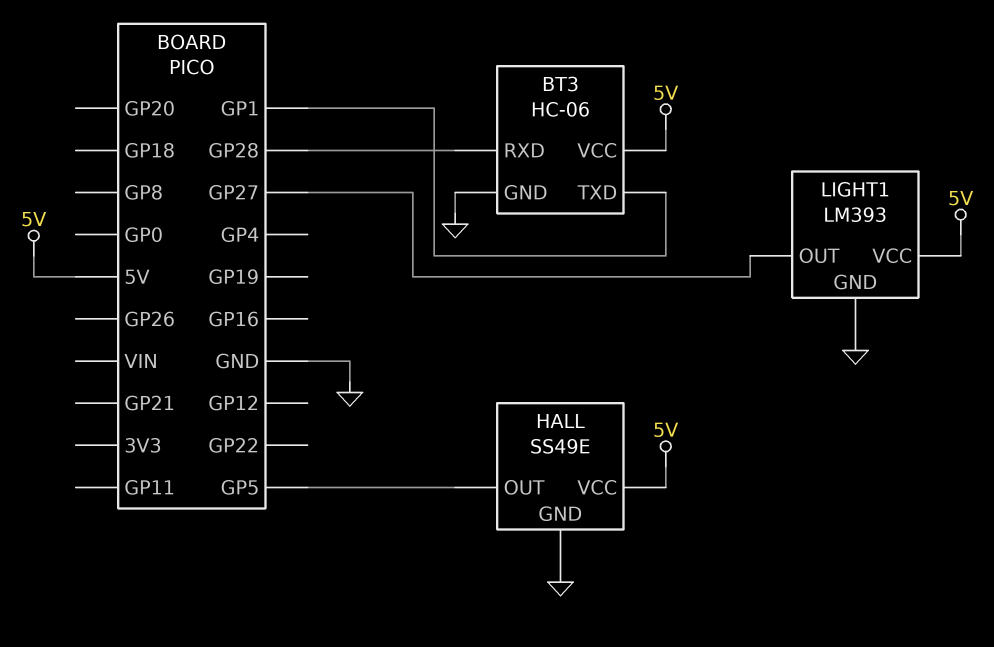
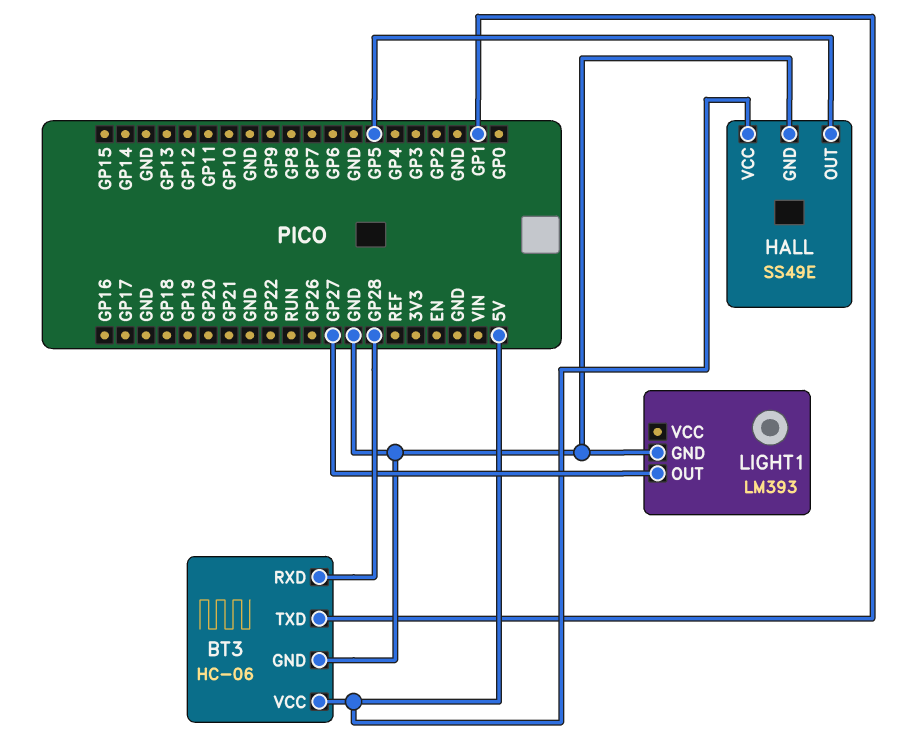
LIGHT1 pin VCC: 5V -> none

